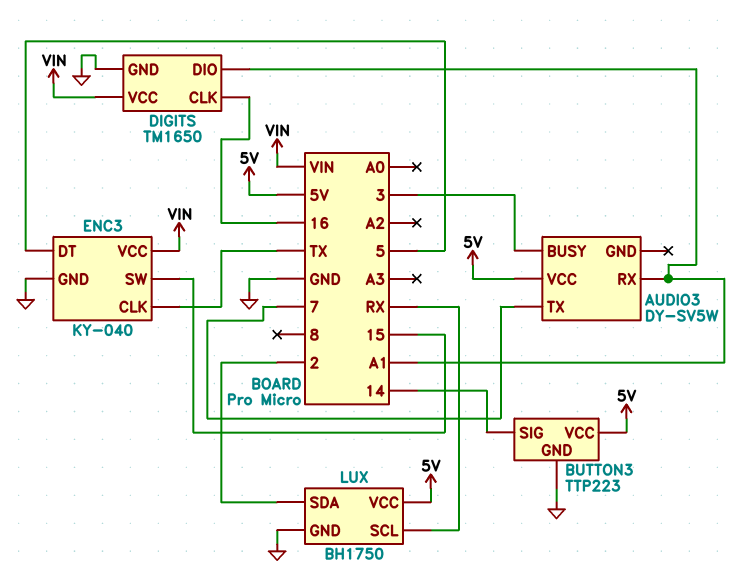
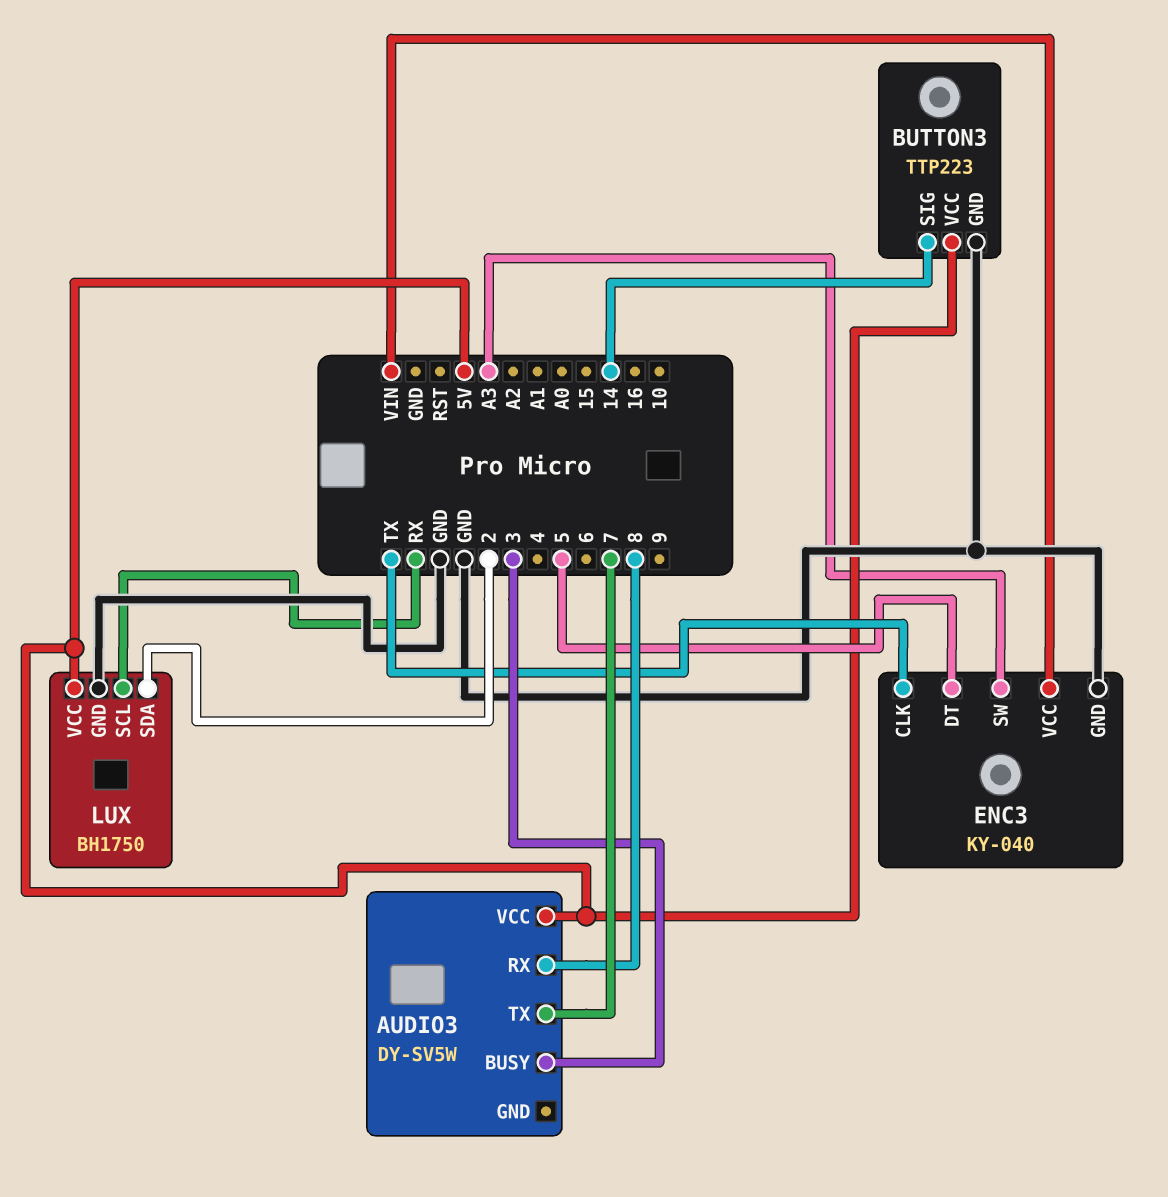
AUDIO3 pin RX: A1 -> 8
DIGITS: TM1650 -> none
DIGITS pin CLK: 16 -> none
DIGITS pin DIO: A1 -> none
DIGITS pin GND: GND -> none
DIGITS pin VCC: VIN -> none
ENC3 pin SW: 15 -> A3

